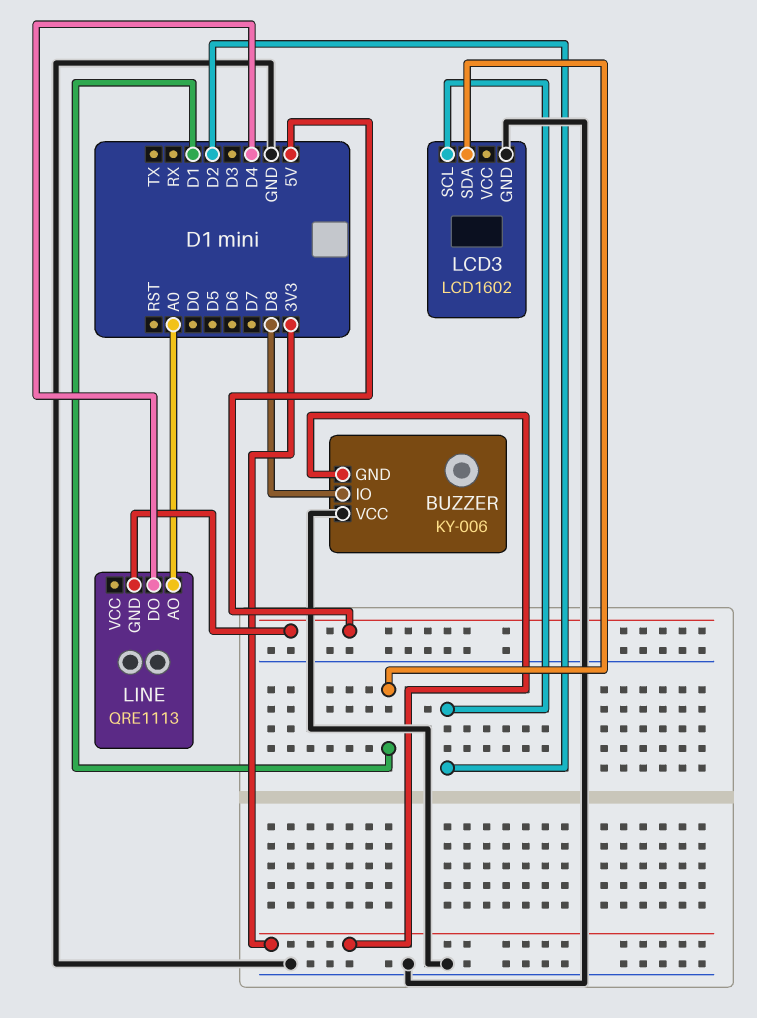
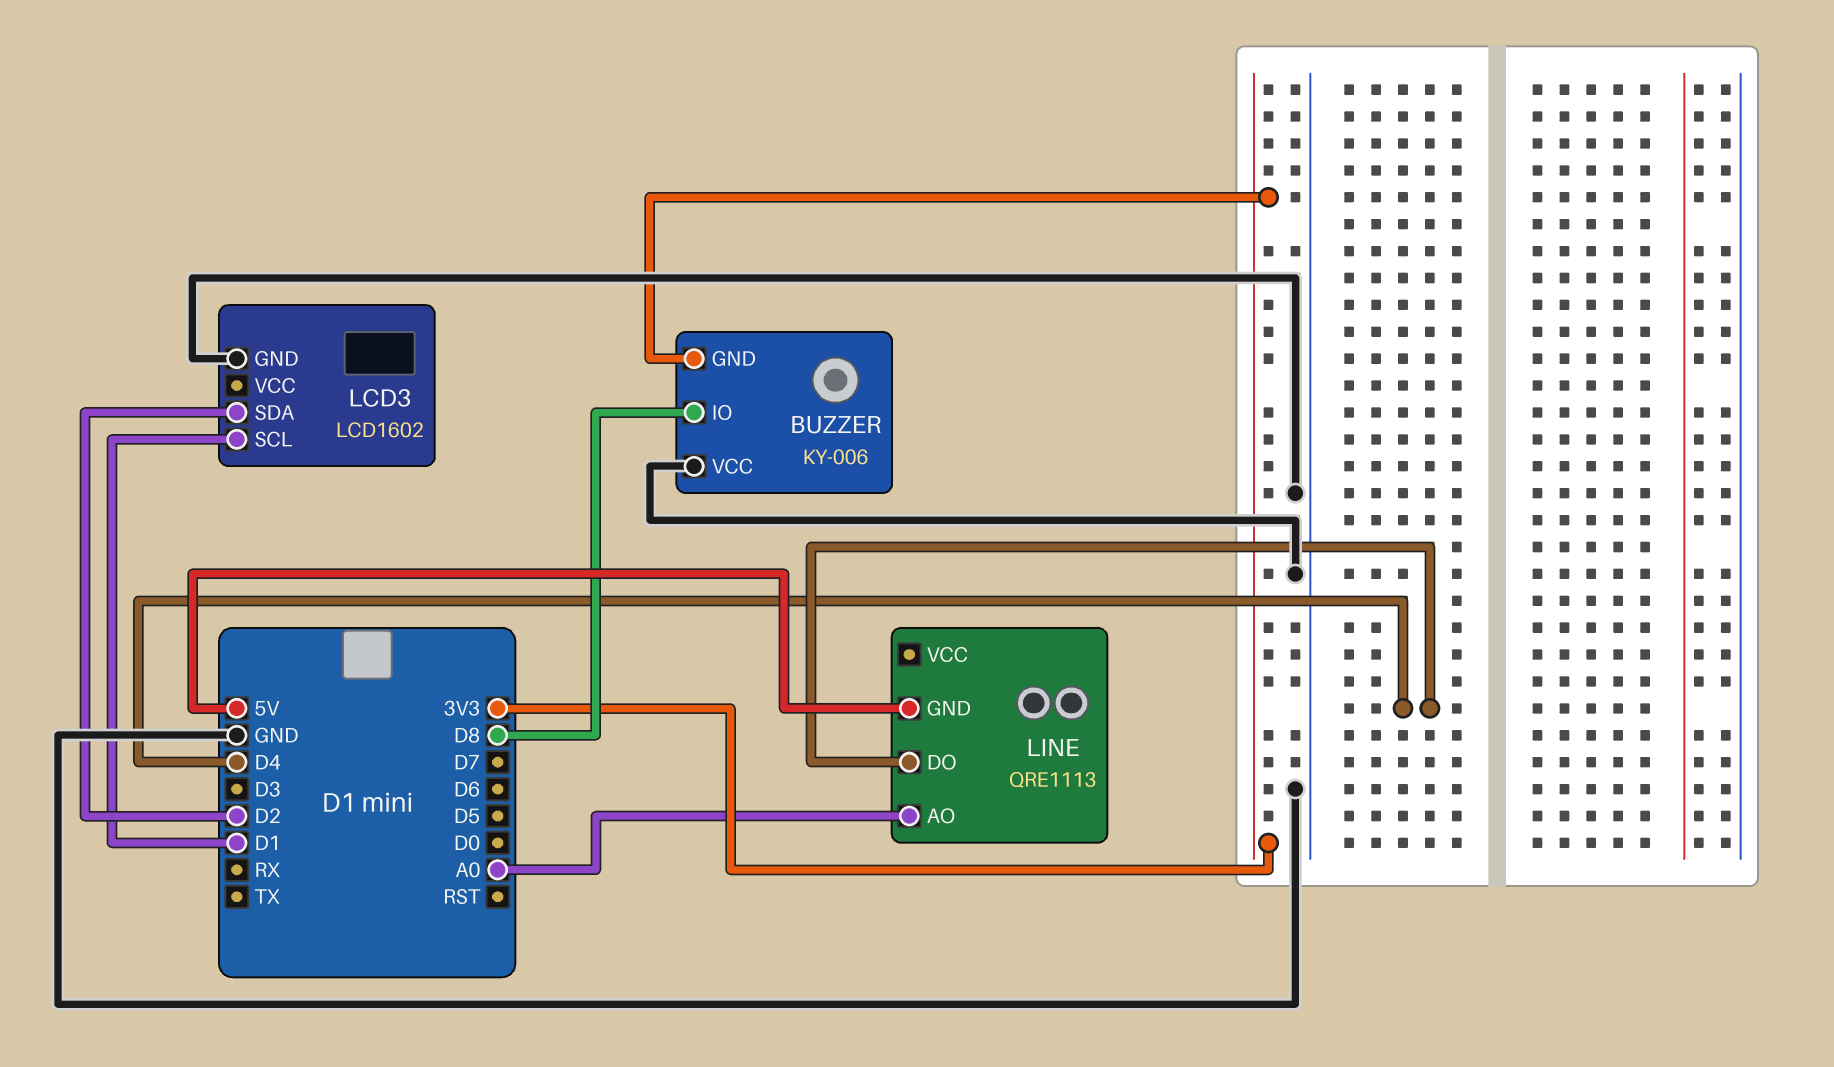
LCD3 pin SCL: D2 -> D1
LCD3 pin SDA: D1 -> D2

